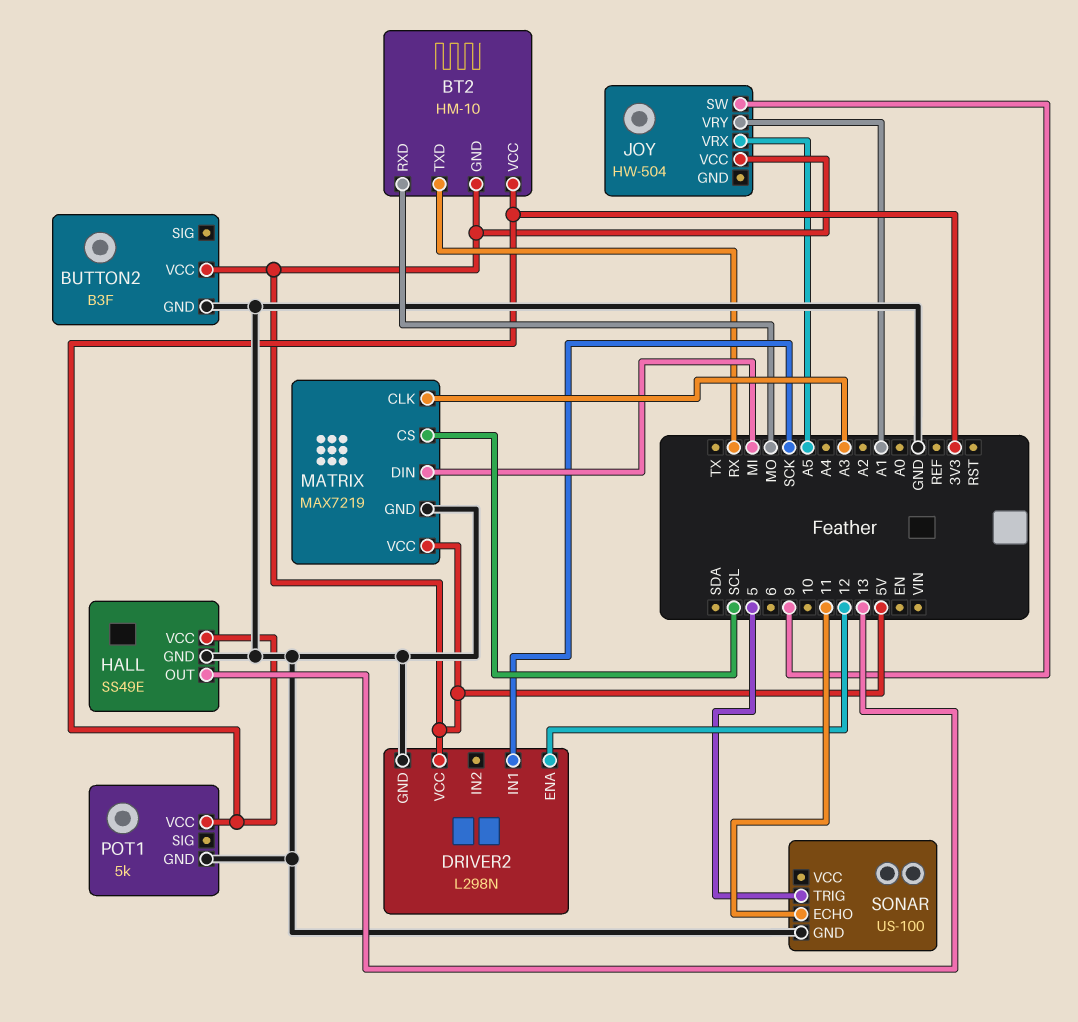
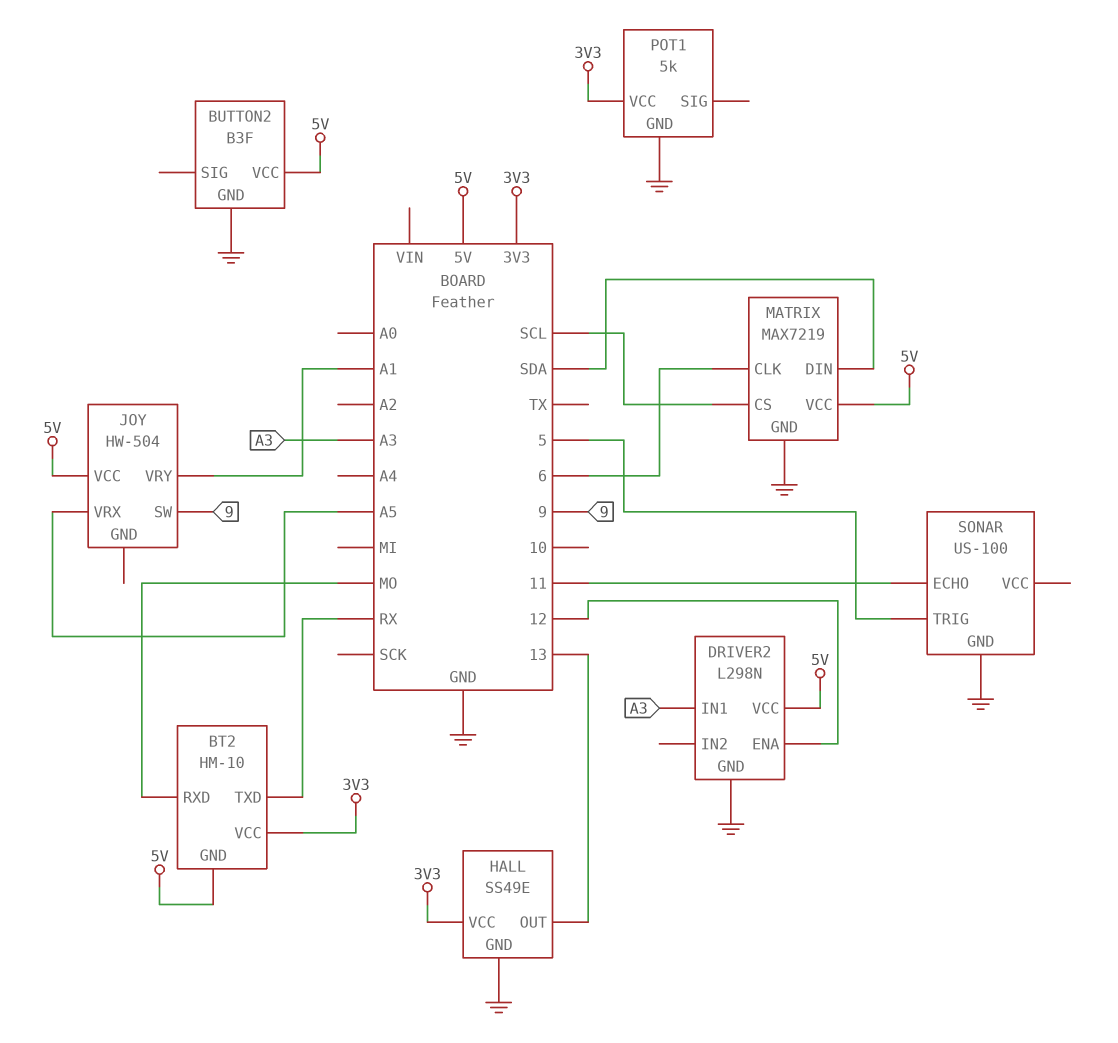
DRIVER2 pin IN1: SCK -> A3
MATRIX pin CLK: A3 -> 6
MATRIX pin DIN: MI -> SDA

